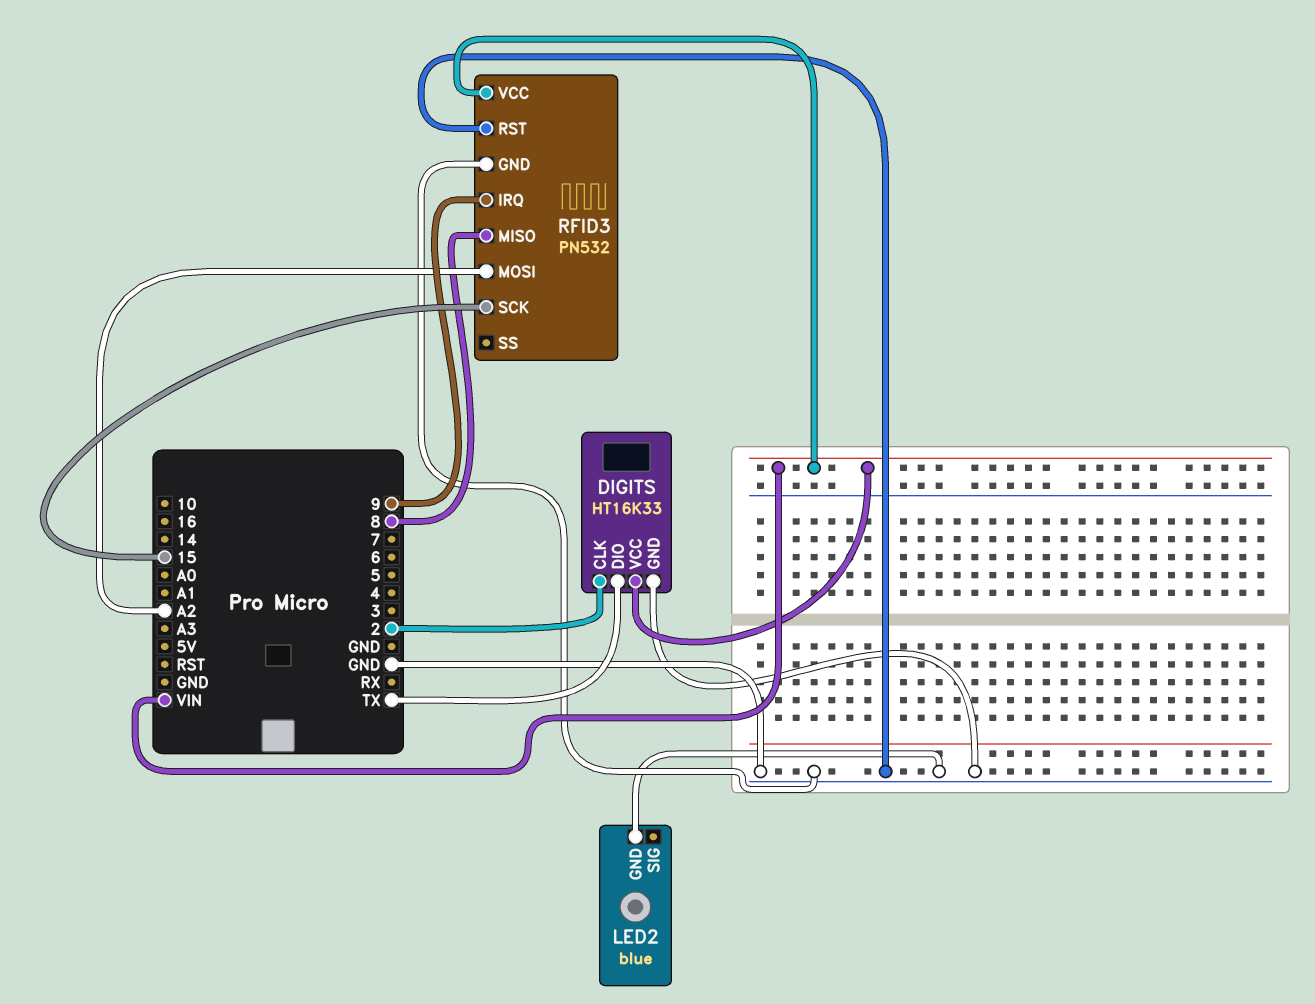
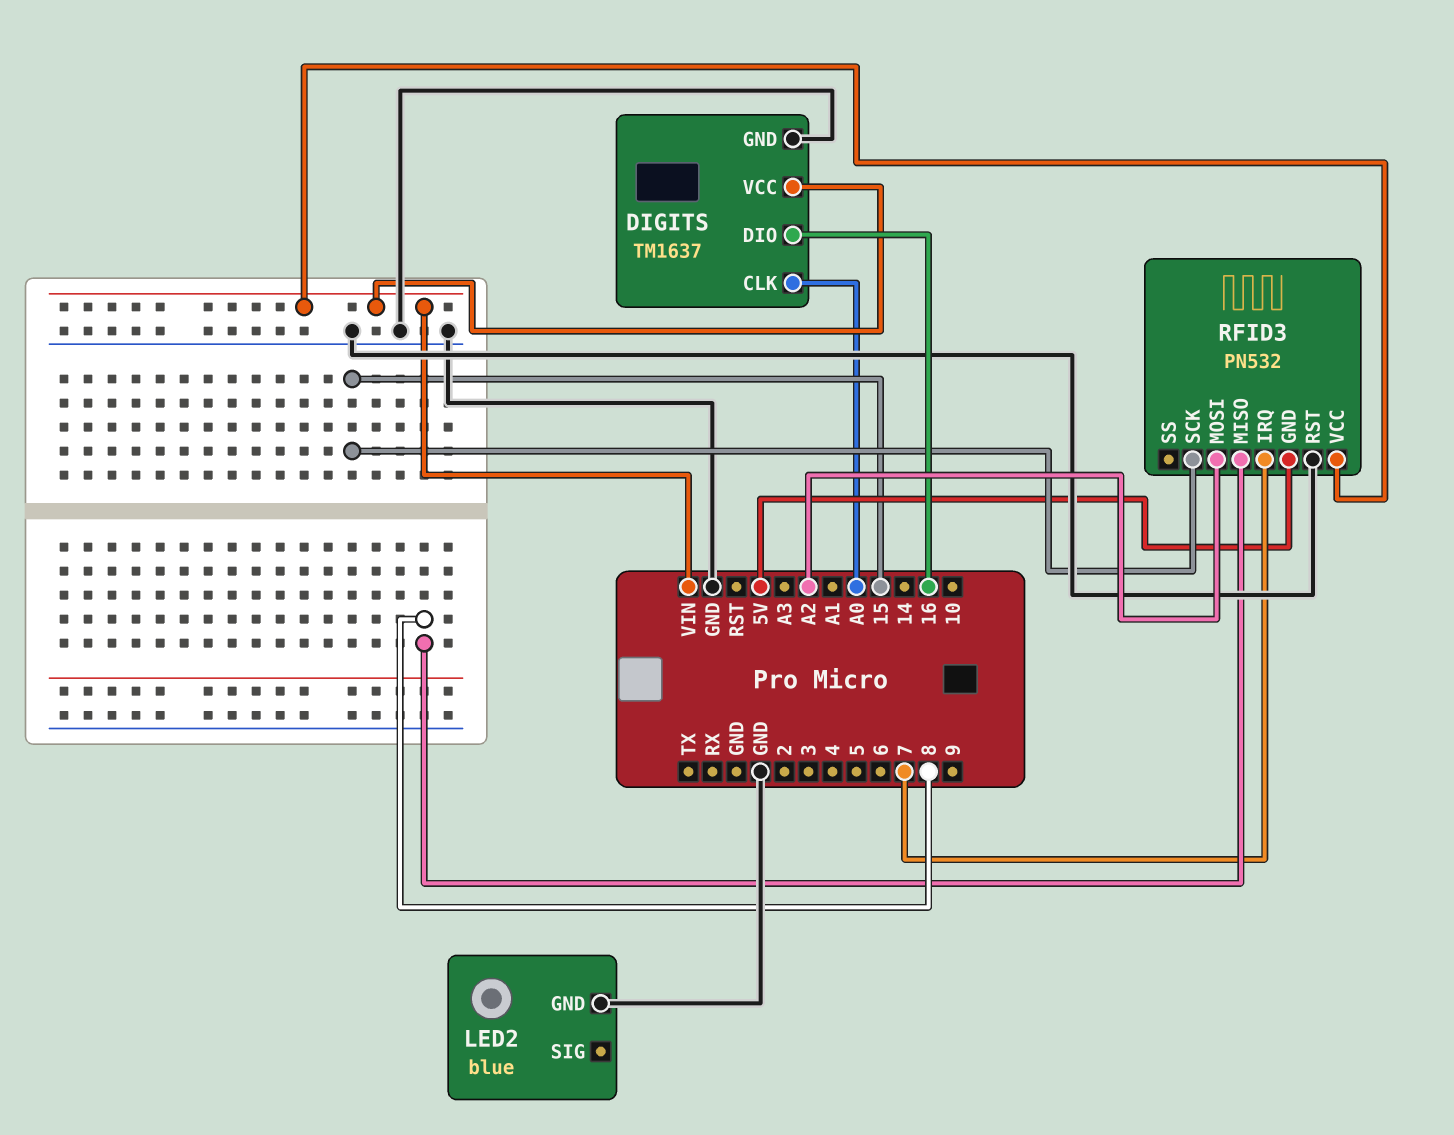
DIGITS: HT16K33 -> TM1637
DIGITS pin CLK: 2 -> A0
DIGITS pin DIO: TX -> 16
RFID3 pin GND: GND -> 5V
RFID3 pin IRQ: 9 -> 7

